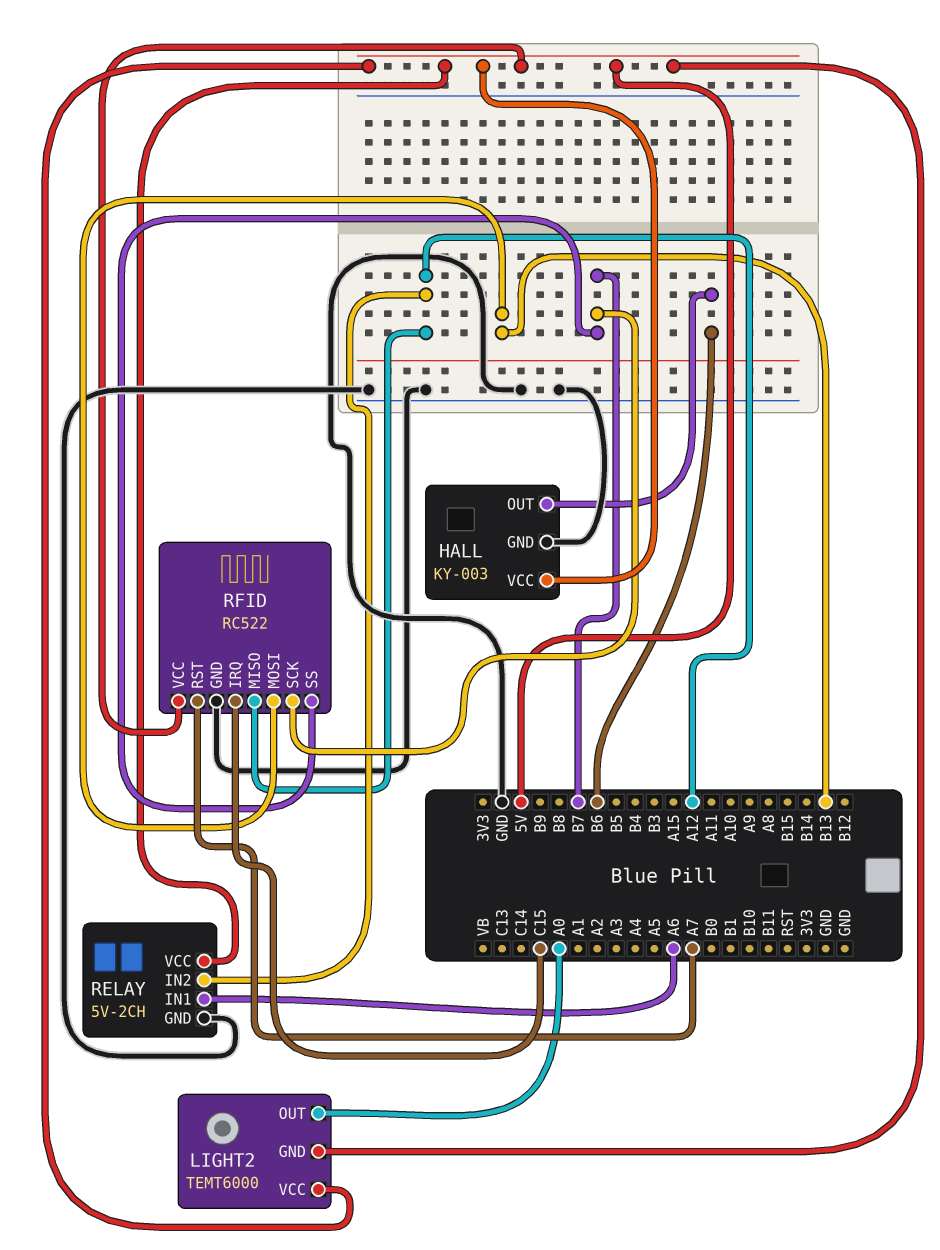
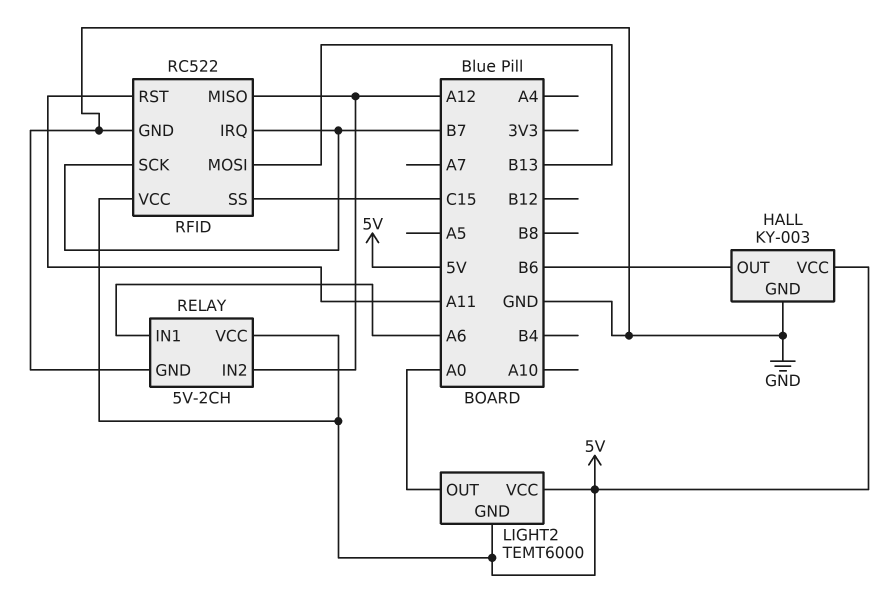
RFID pin IRQ: C15 -> B7
RFID pin RST: A7 -> A11
RFID pin SS: B7 -> C15

